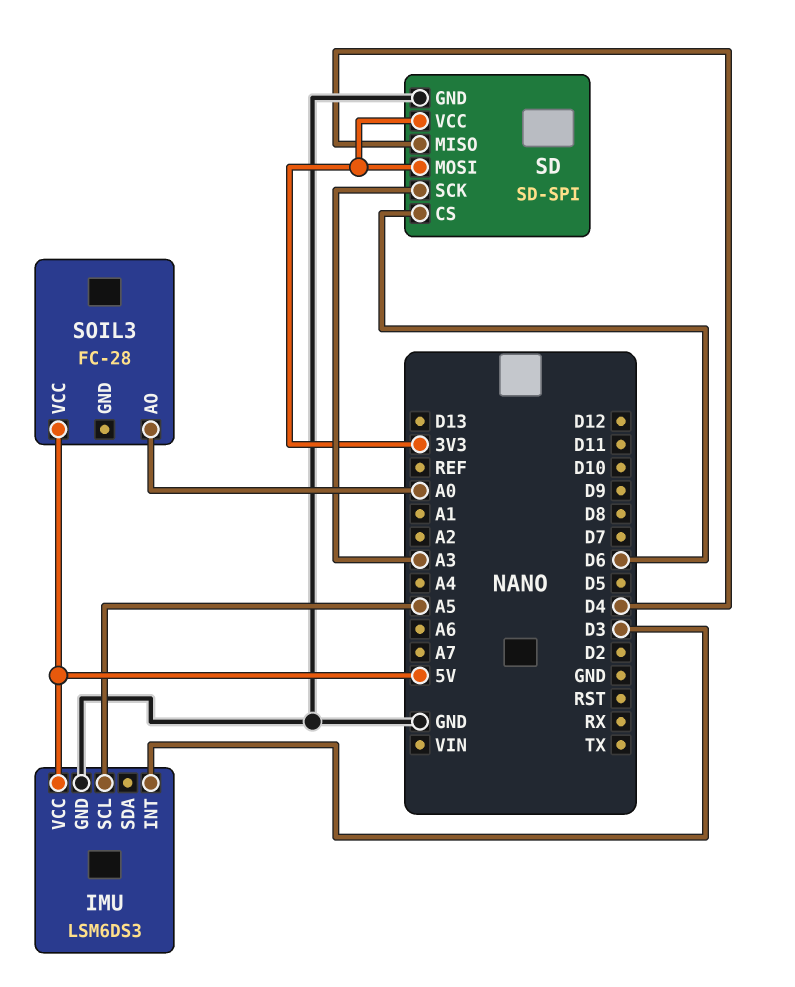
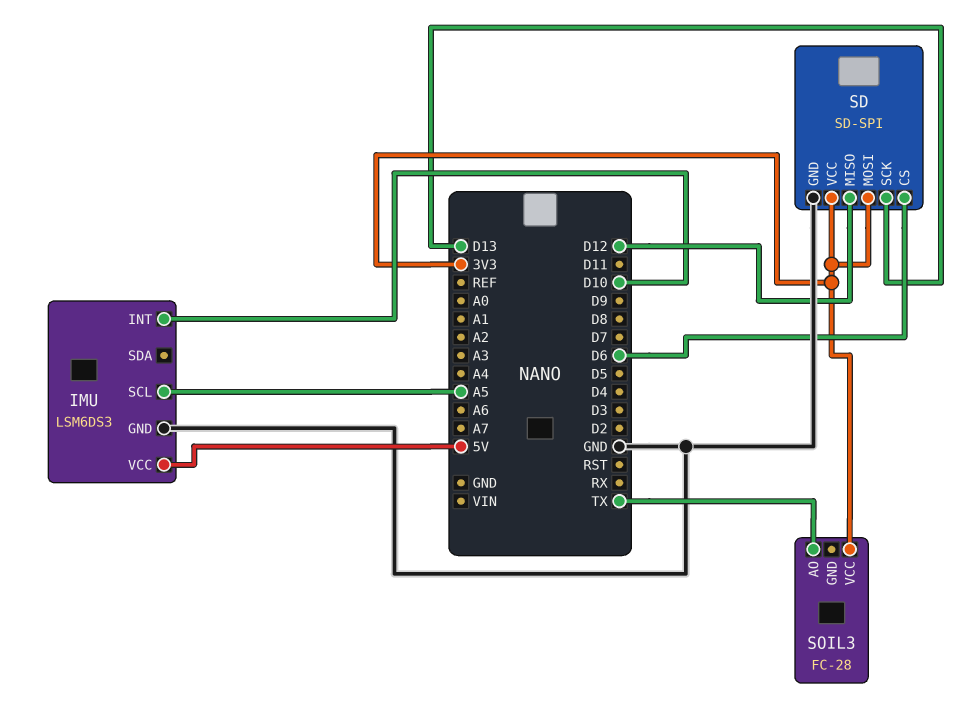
IMU pin INT: D3 -> D10
SD pin MISO: D4 -> D12
SD pin SCK: A3 -> D13
SOIL3 pin AO: A0 -> TX
SOIL3 pin VCC: 5V -> 3V3

